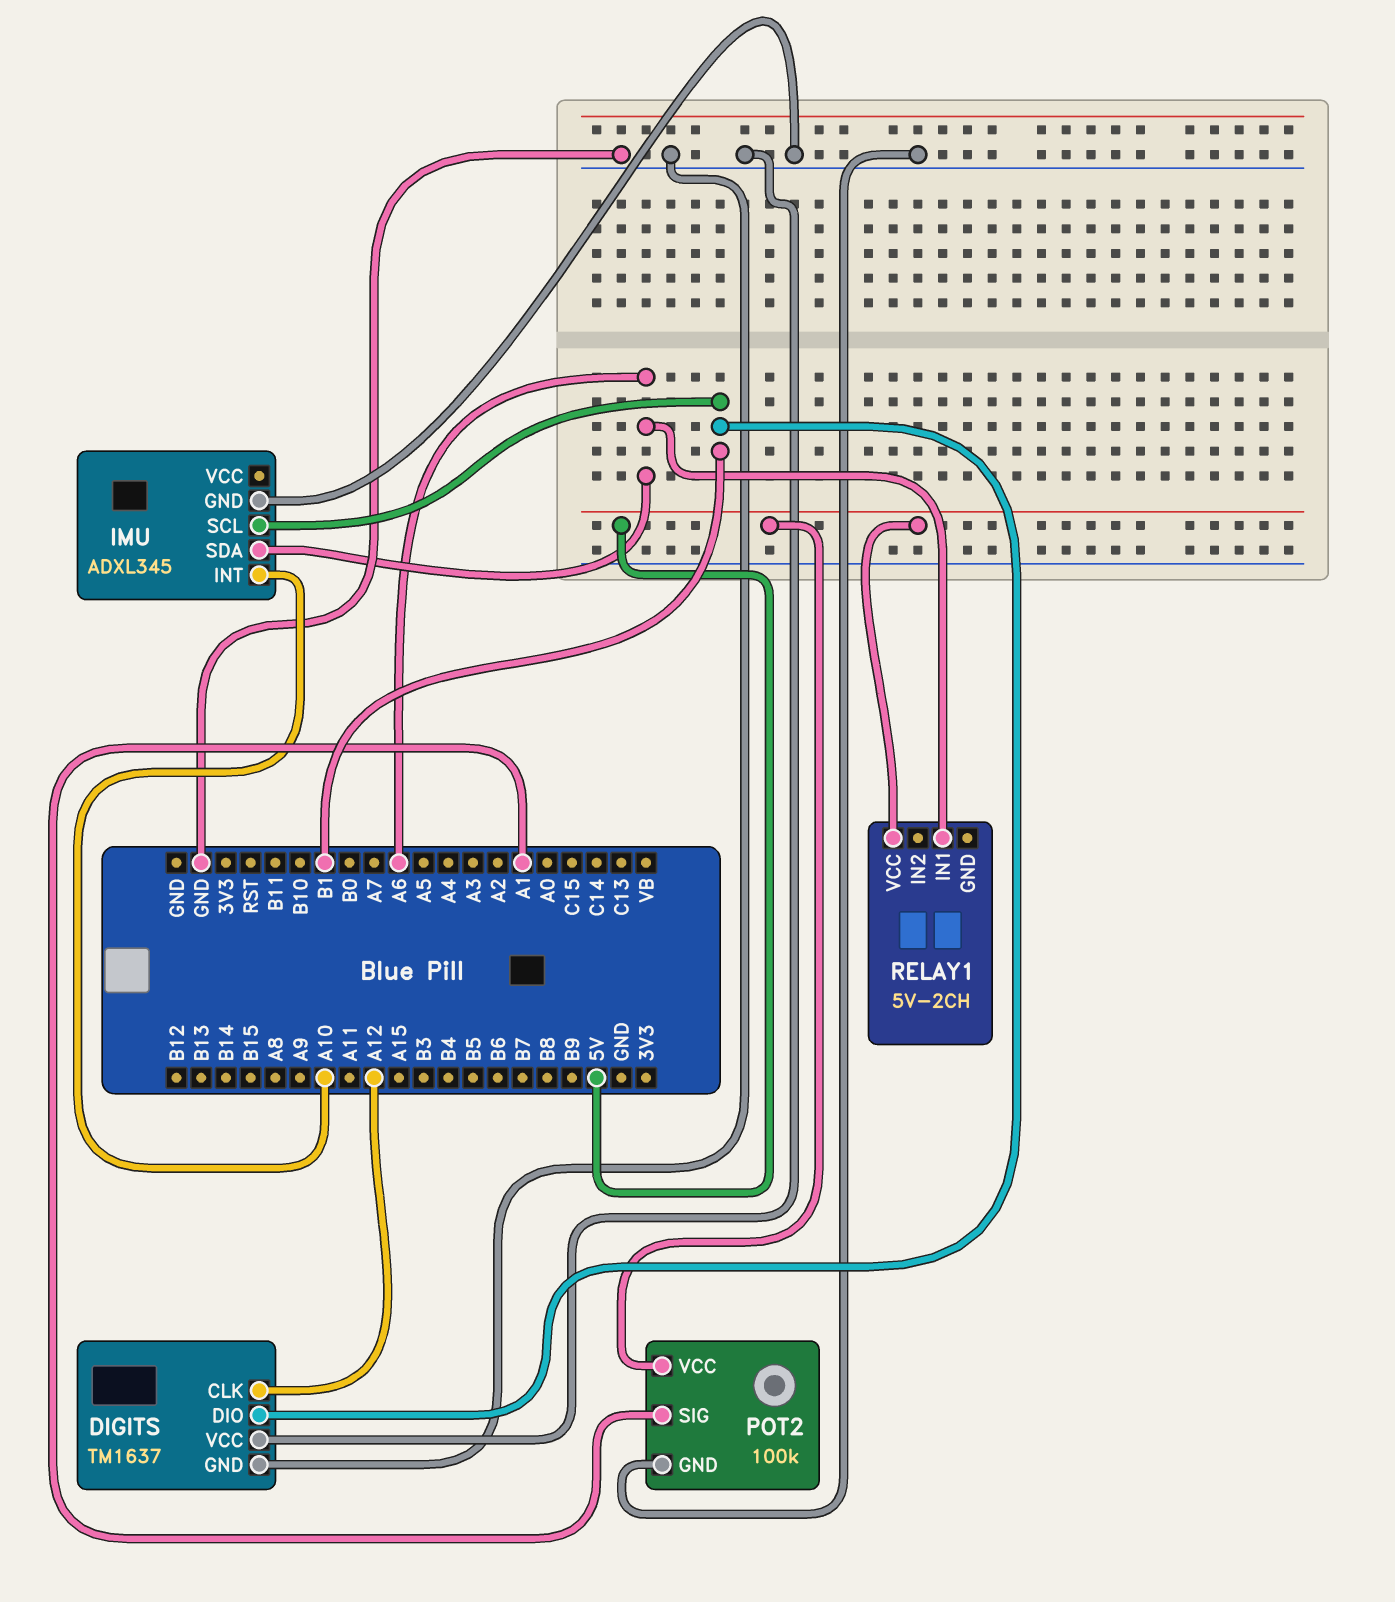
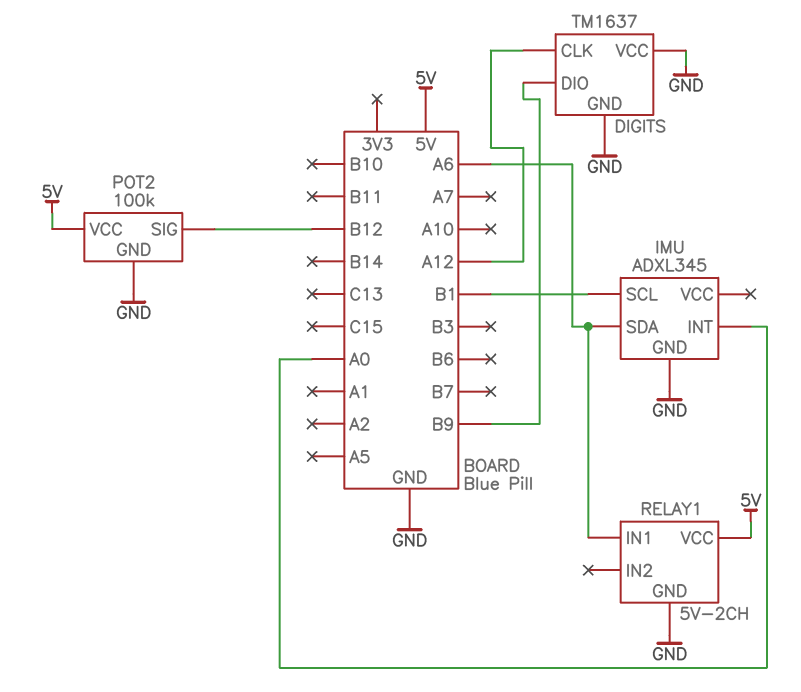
DIGITS pin DIO: B1 -> B9
IMU pin INT: A10 -> A0
POT2 pin SIG: A1 -> B12
RELAY1 pin GND: none -> GND

